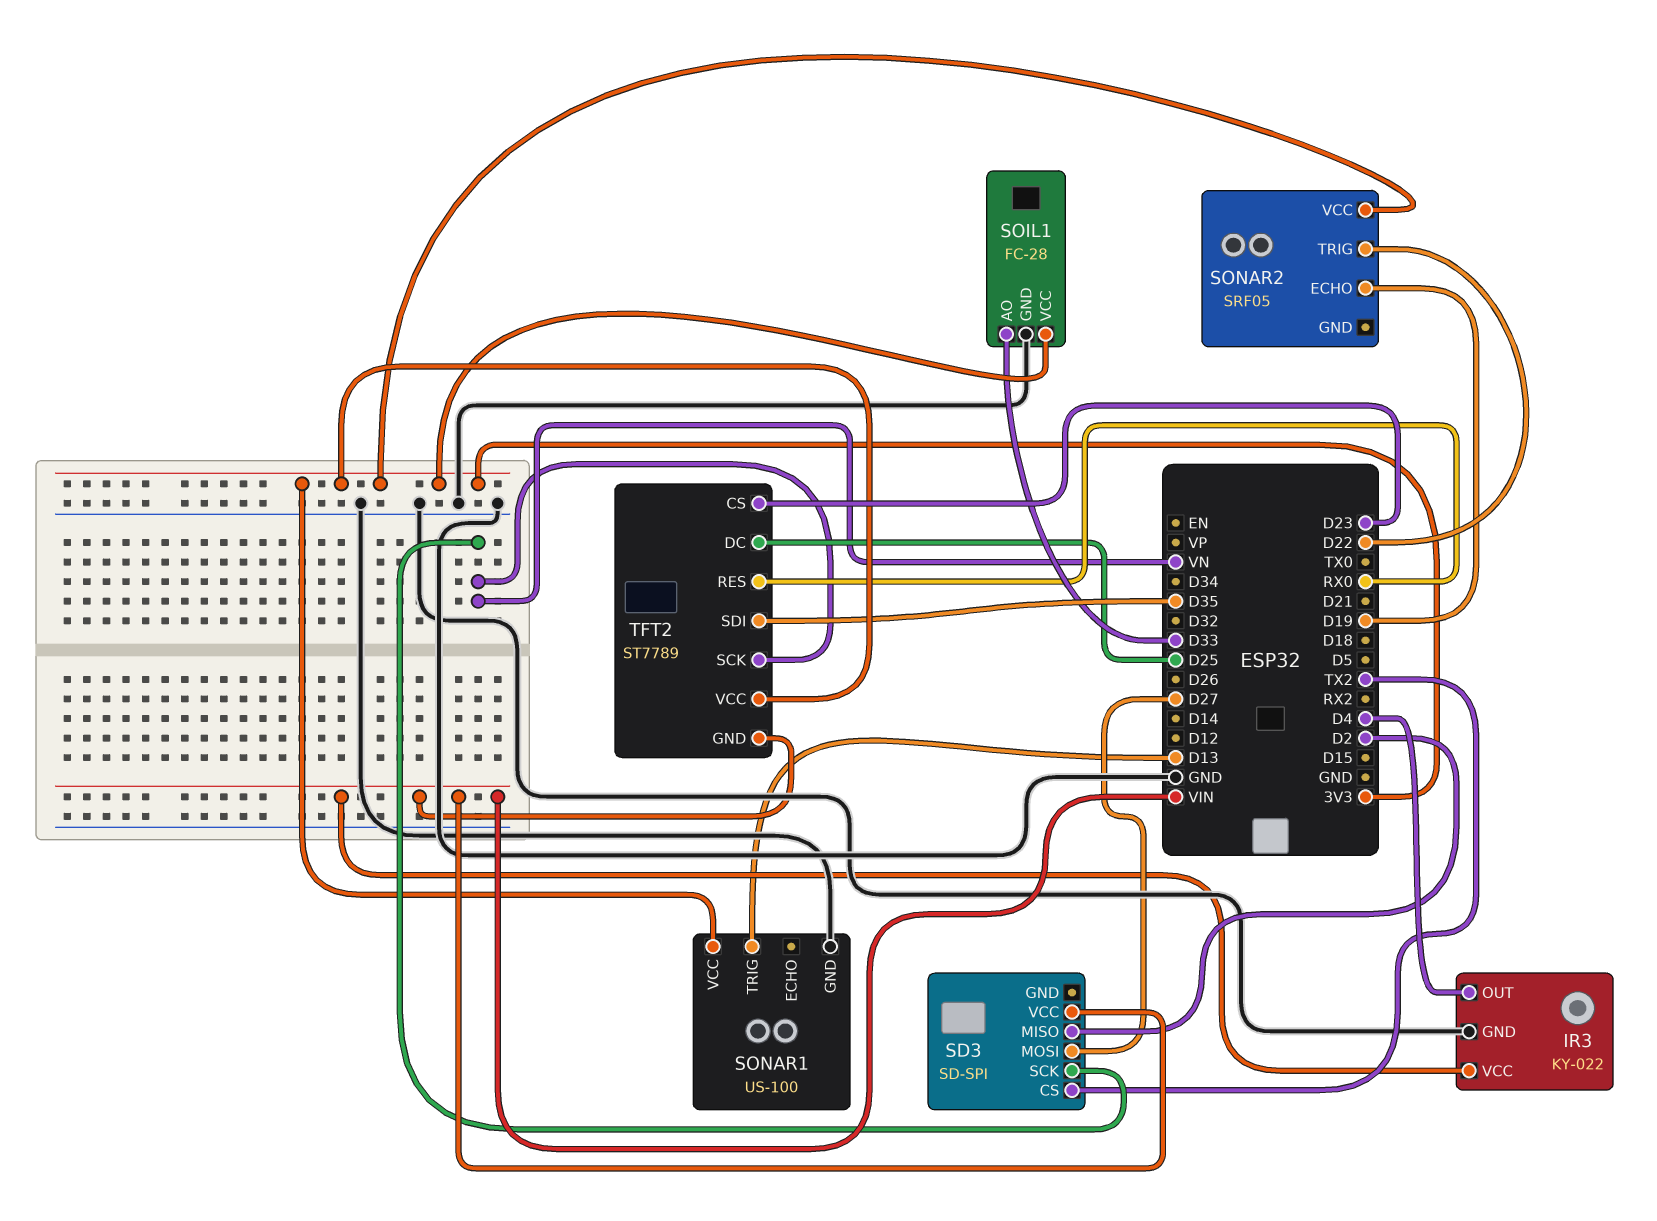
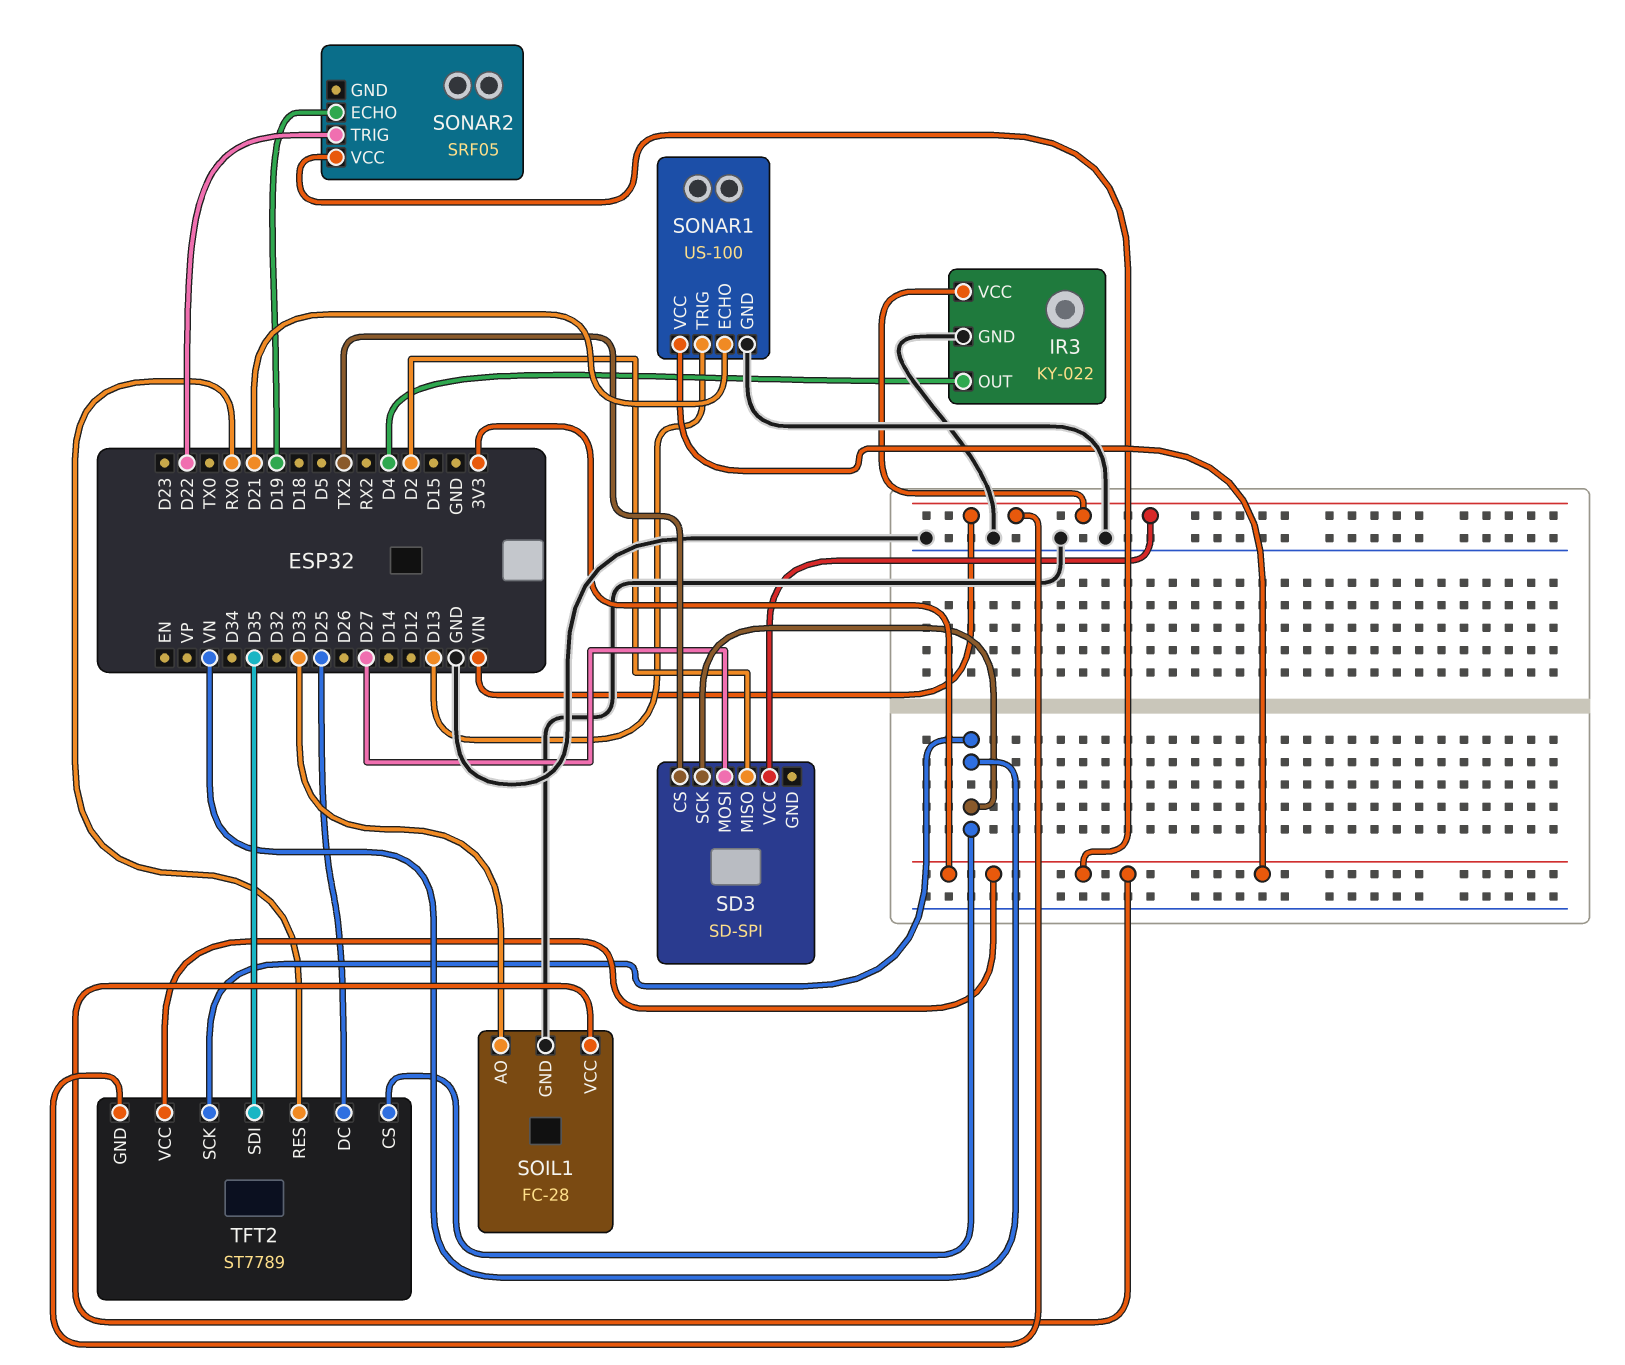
SONAR1 pin ECHO: none -> D21
TFT2 pin CS: D23 -> VN

